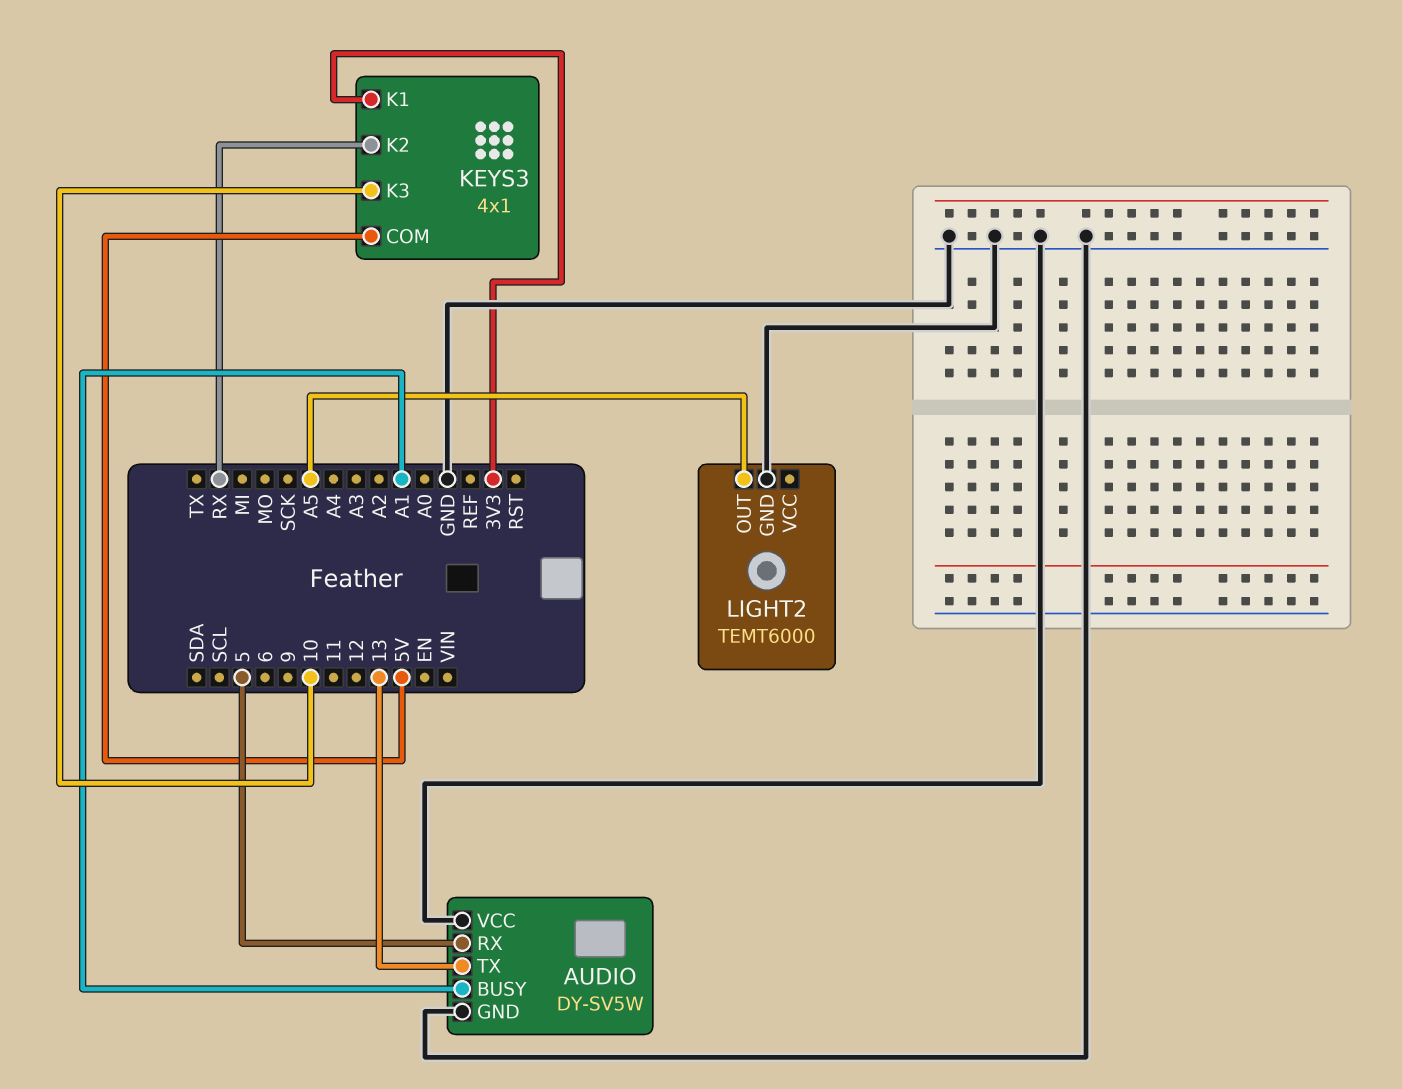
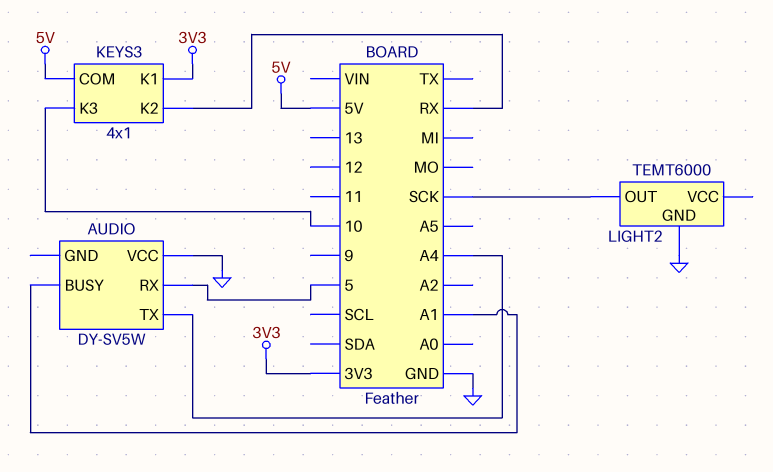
AUDIO pin GND: GND -> none
AUDIO pin TX: 13 -> A4
LIGHT2 pin OUT: A5 -> SCK

